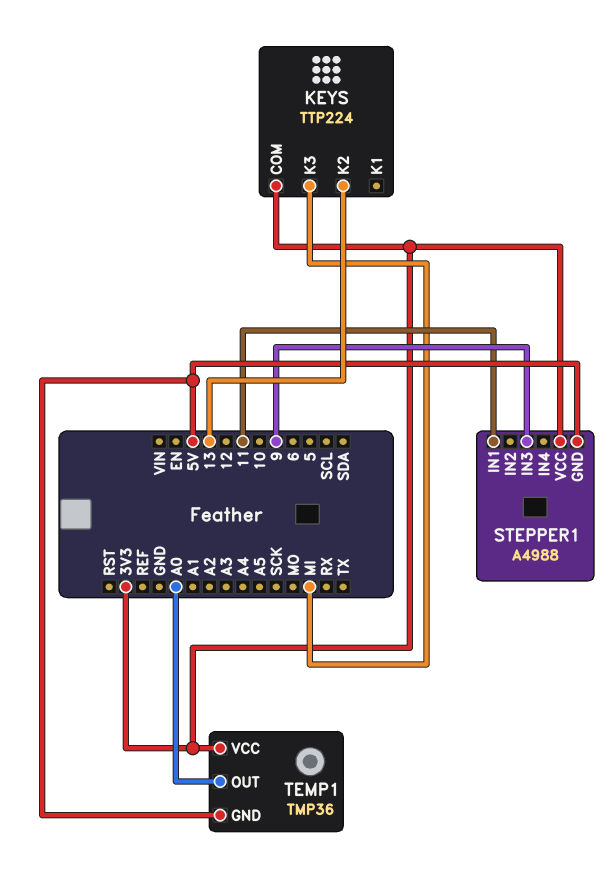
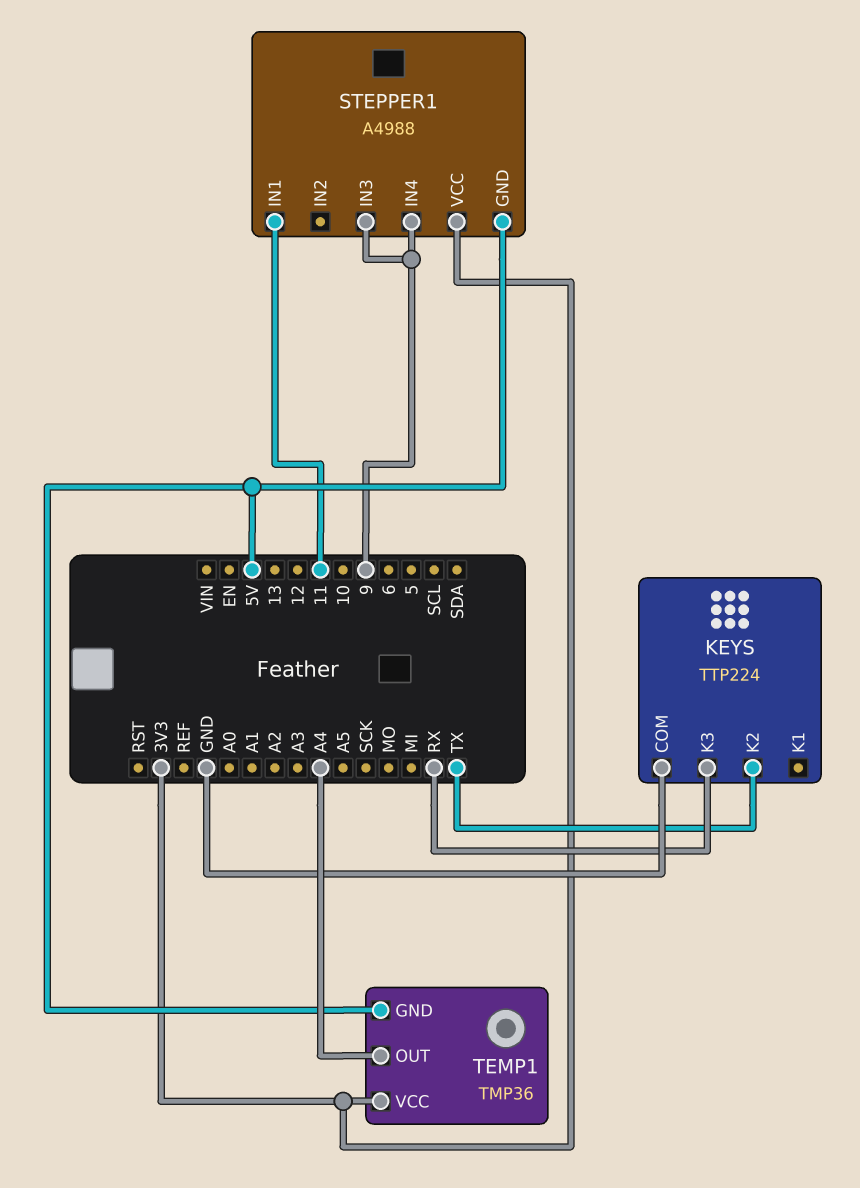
KEYS pin COM: 3V3 -> GND
KEYS pin K2: 13 -> TX
KEYS pin K3: MI -> RX
STEPPER1 pin IN4: none -> 9
TEMP1 pin OUT: A0 -> A4

